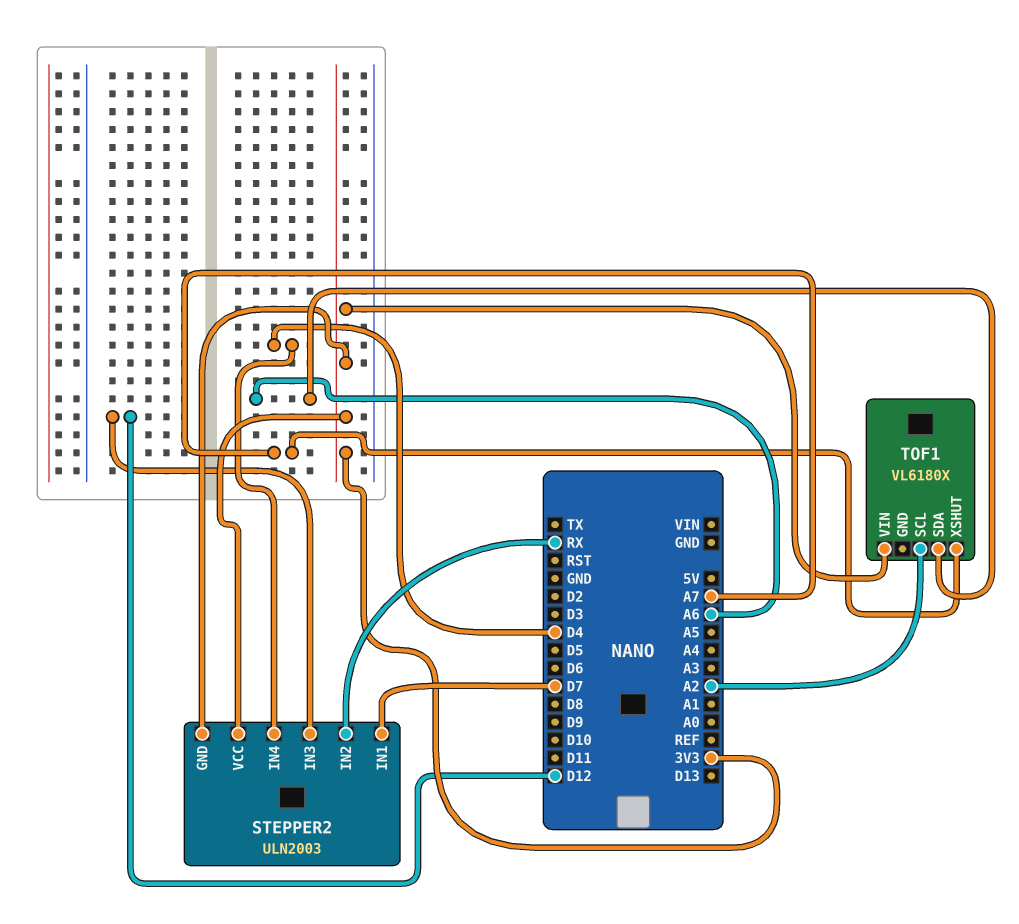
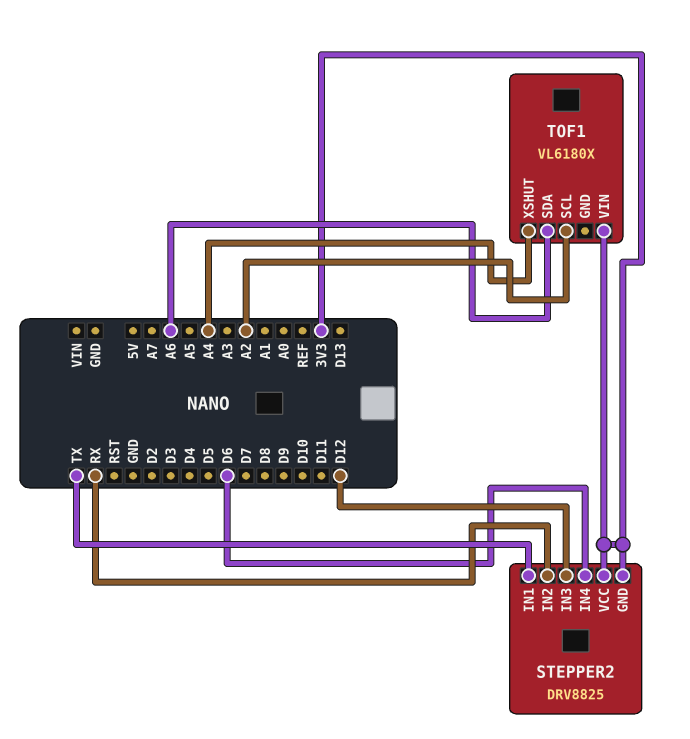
STEPPER2: ULN2003 -> DRV8825
STEPPER2 pin IN1: D7 -> TX
STEPPER2 pin IN4: D4 -> D6
TOF1 pin XSHUT: A7 -> A4

